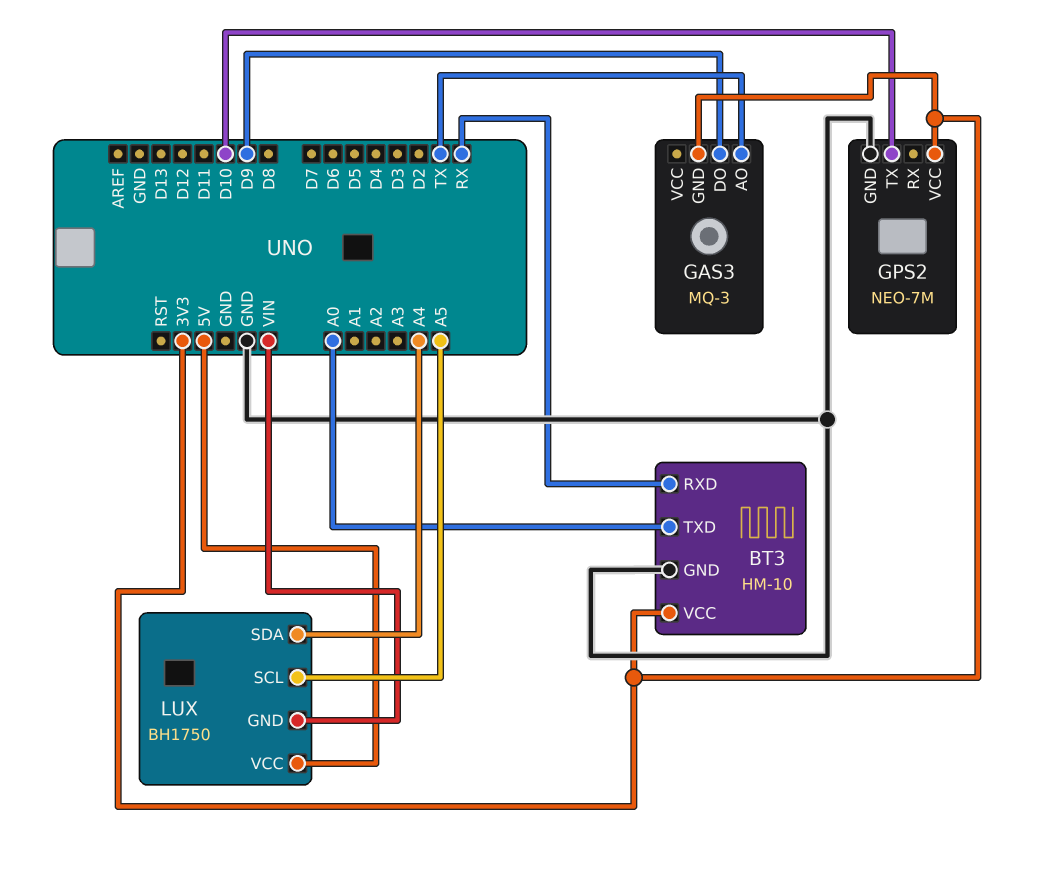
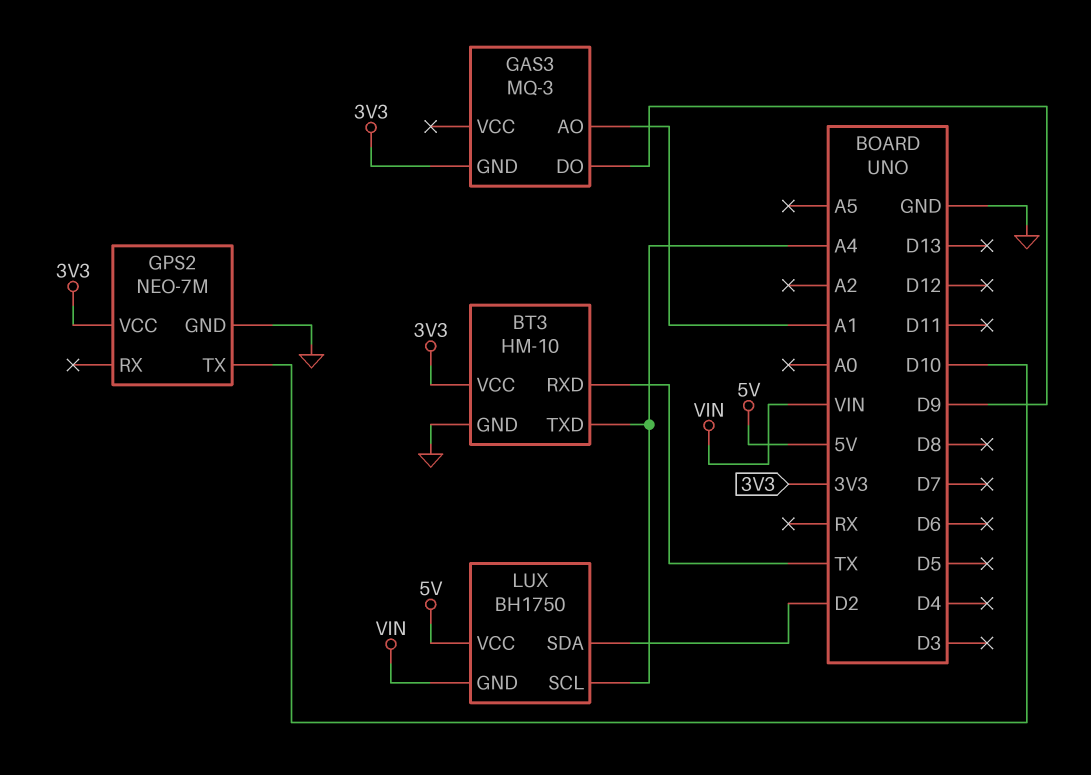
BT3 pin RXD: RX -> TX
BT3 pin TXD: A0 -> A4
GAS3 pin AO: TX -> A1
LUX pin SCL: A5 -> A4
LUX pin SDA: A4 -> D2

